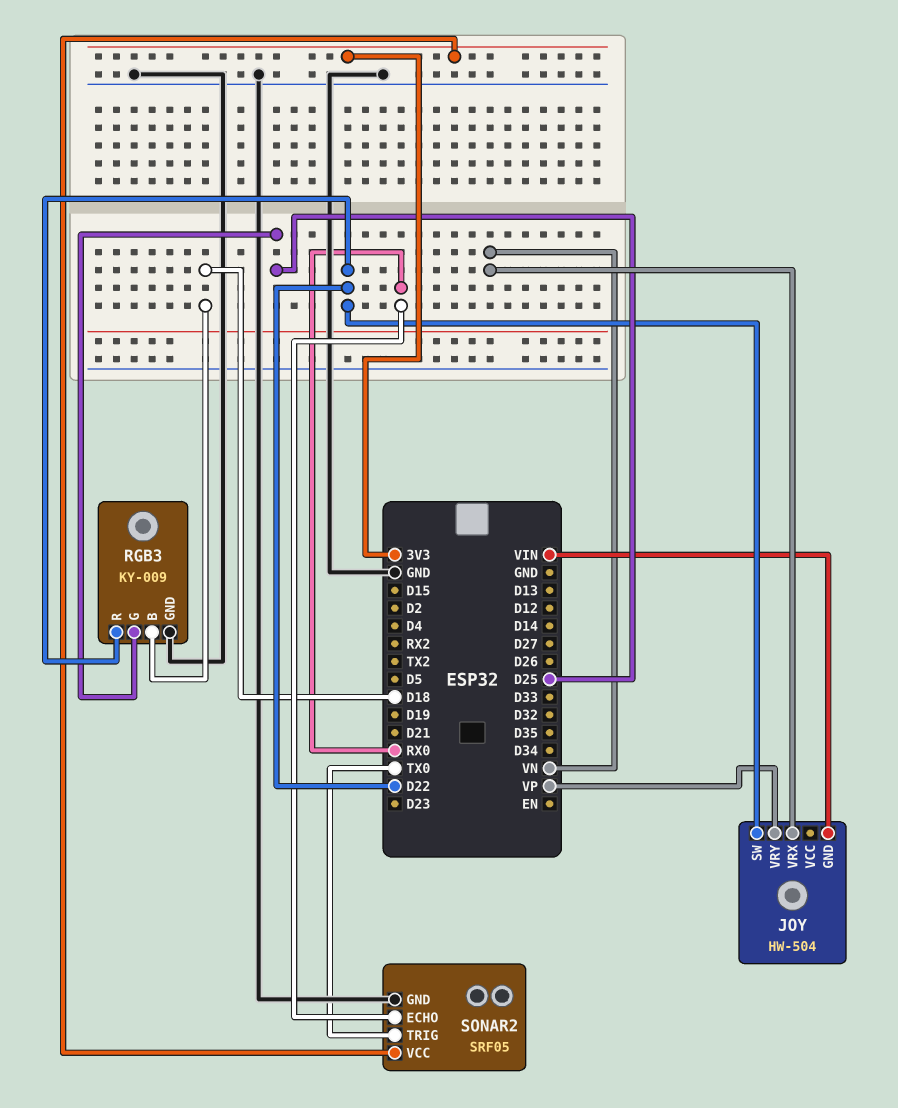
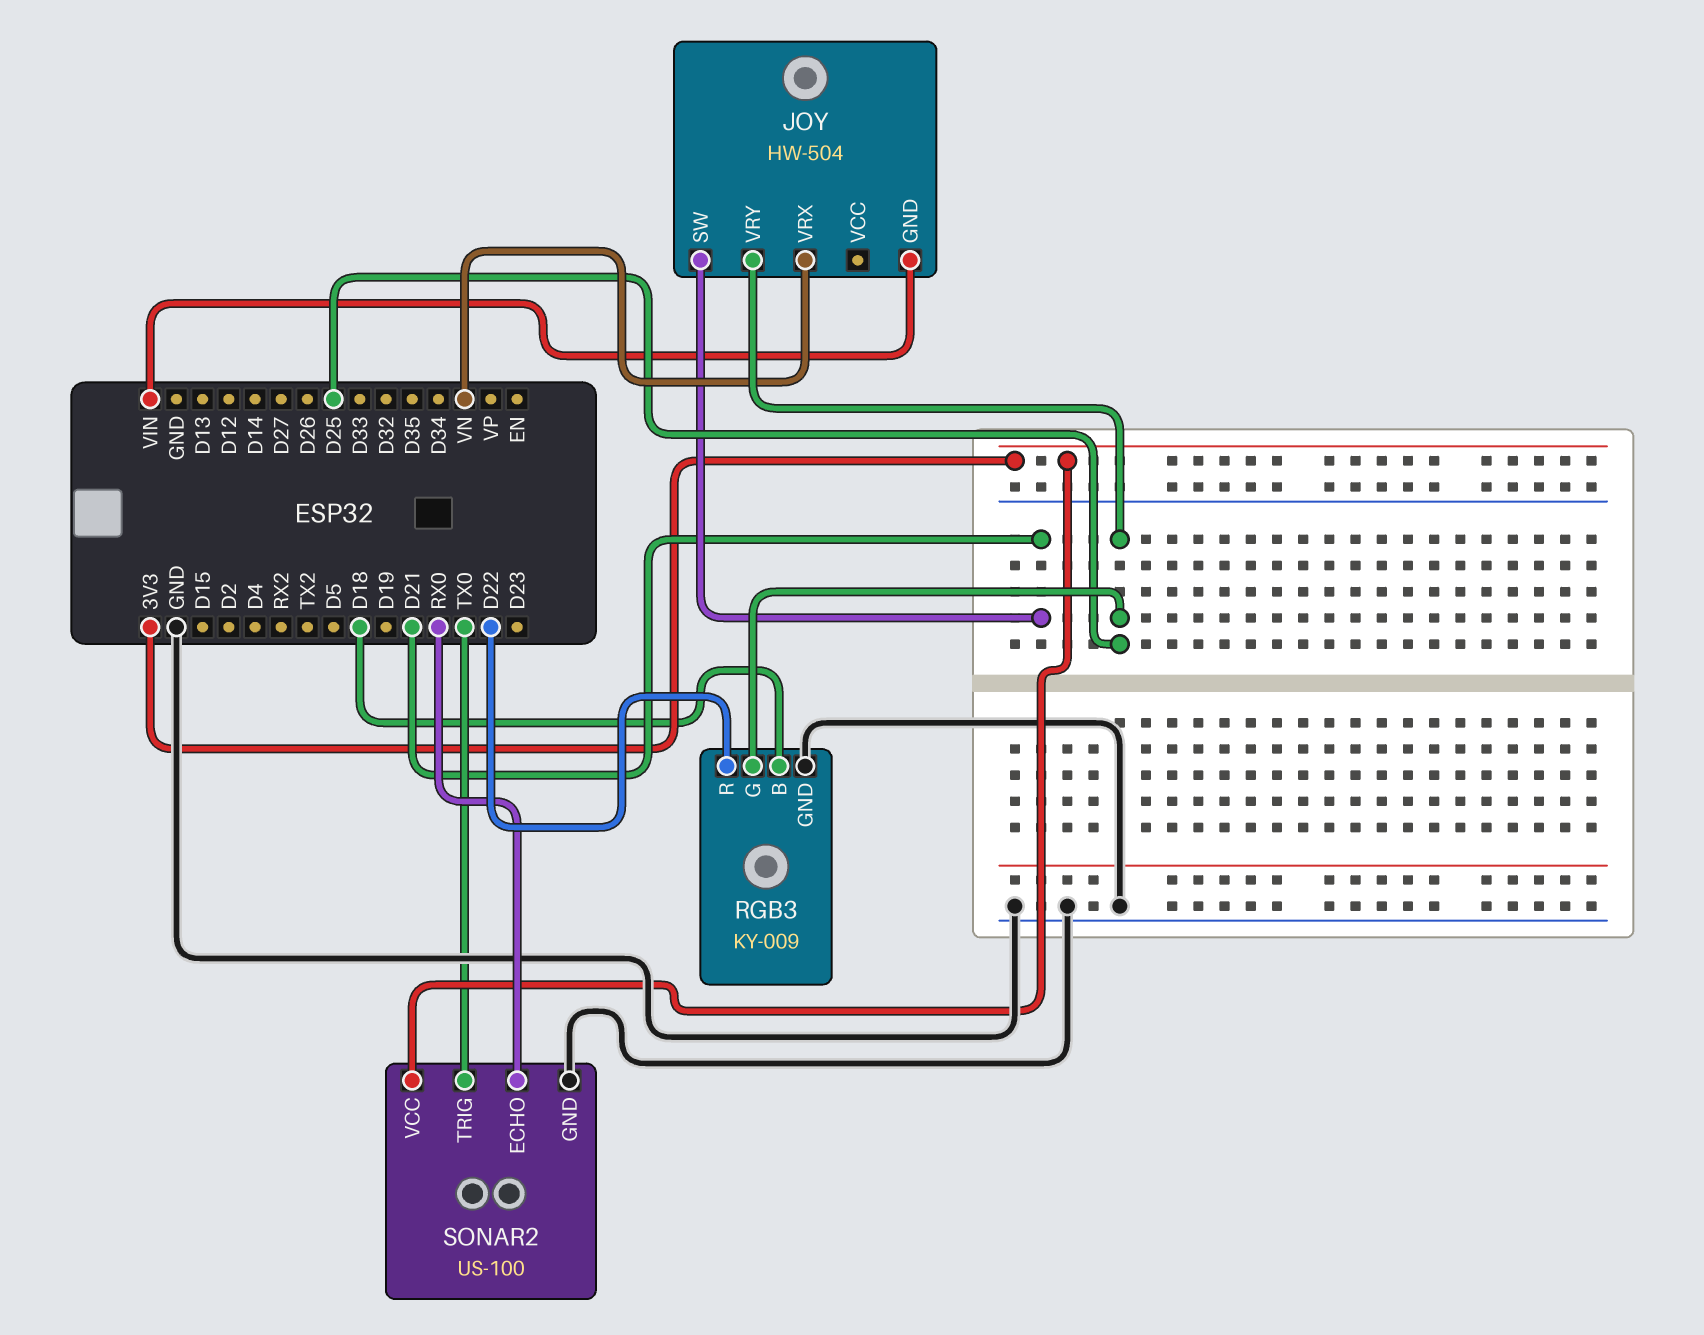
JOY pin SW: D22 -> D21
JOY pin VRY: VP -> D25
SONAR2: SRF05 -> US-100

